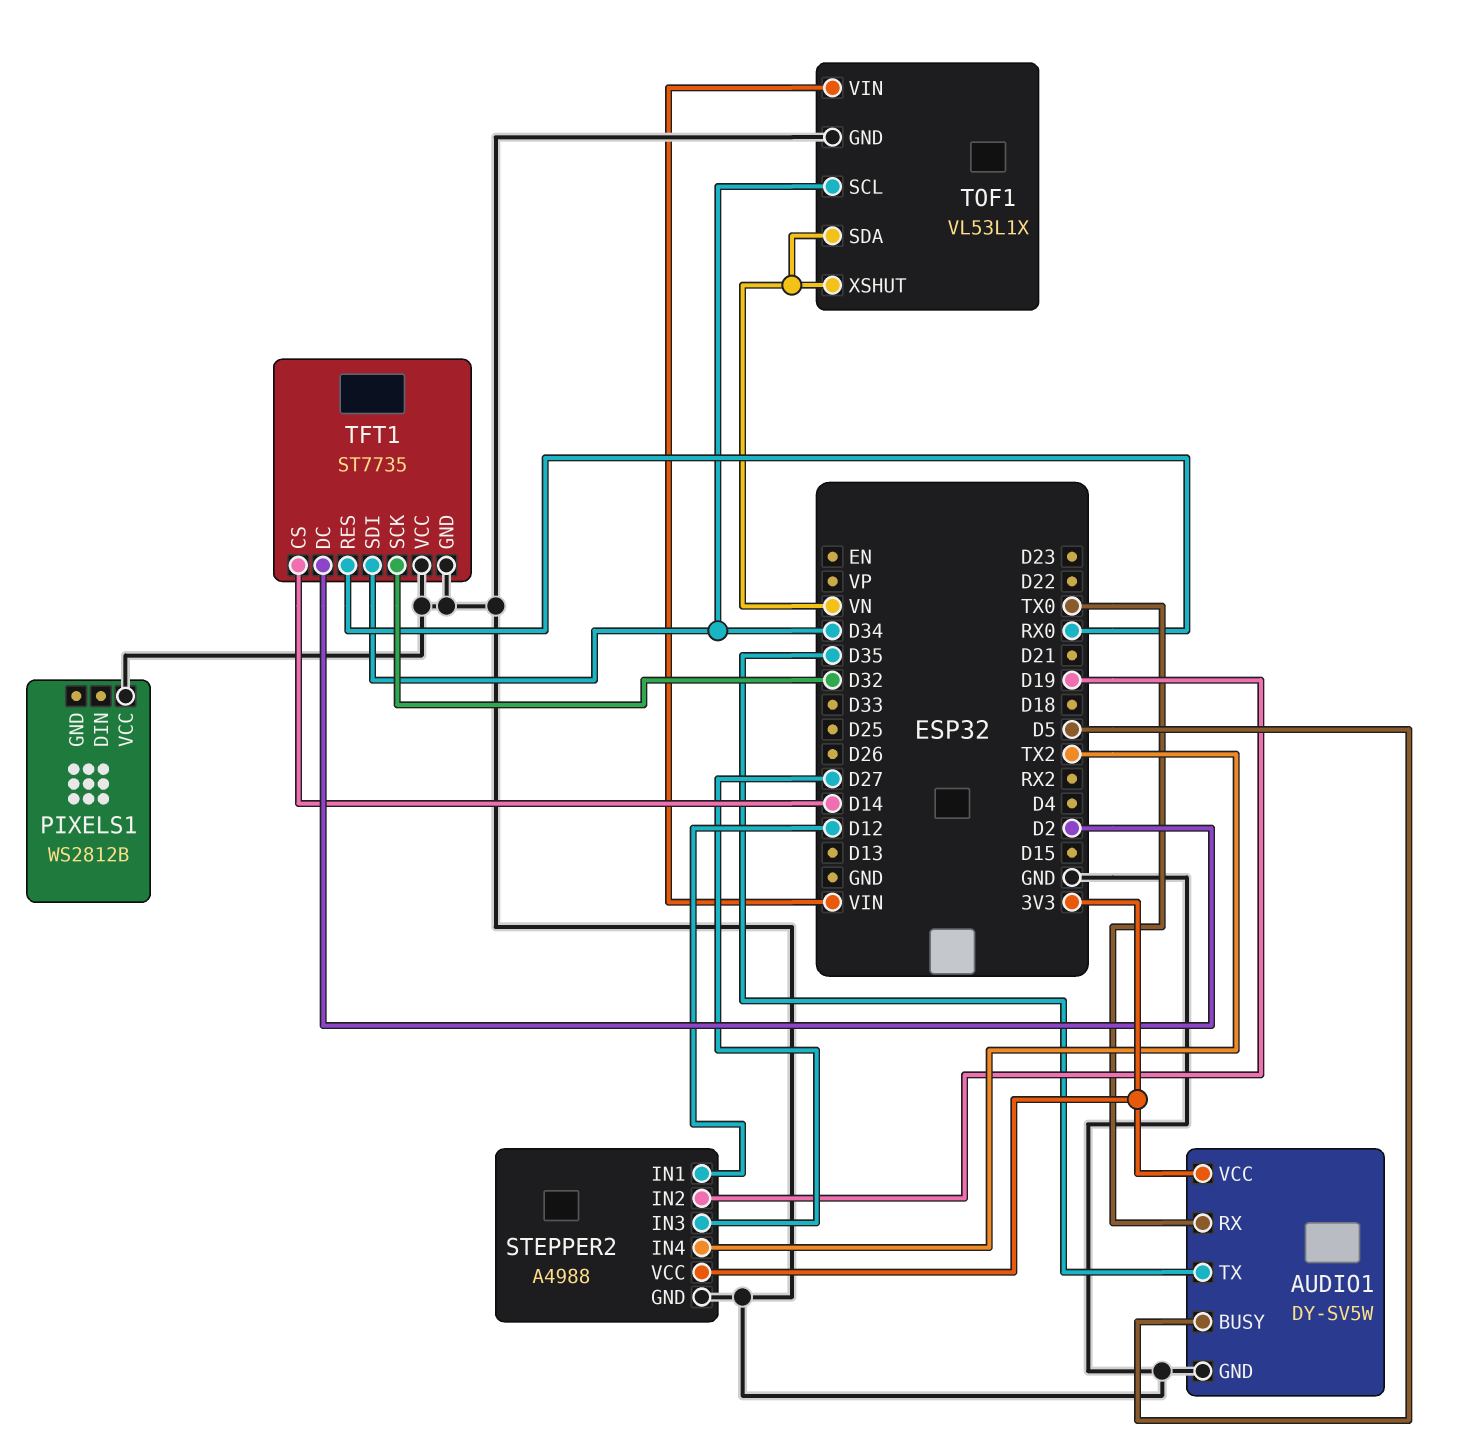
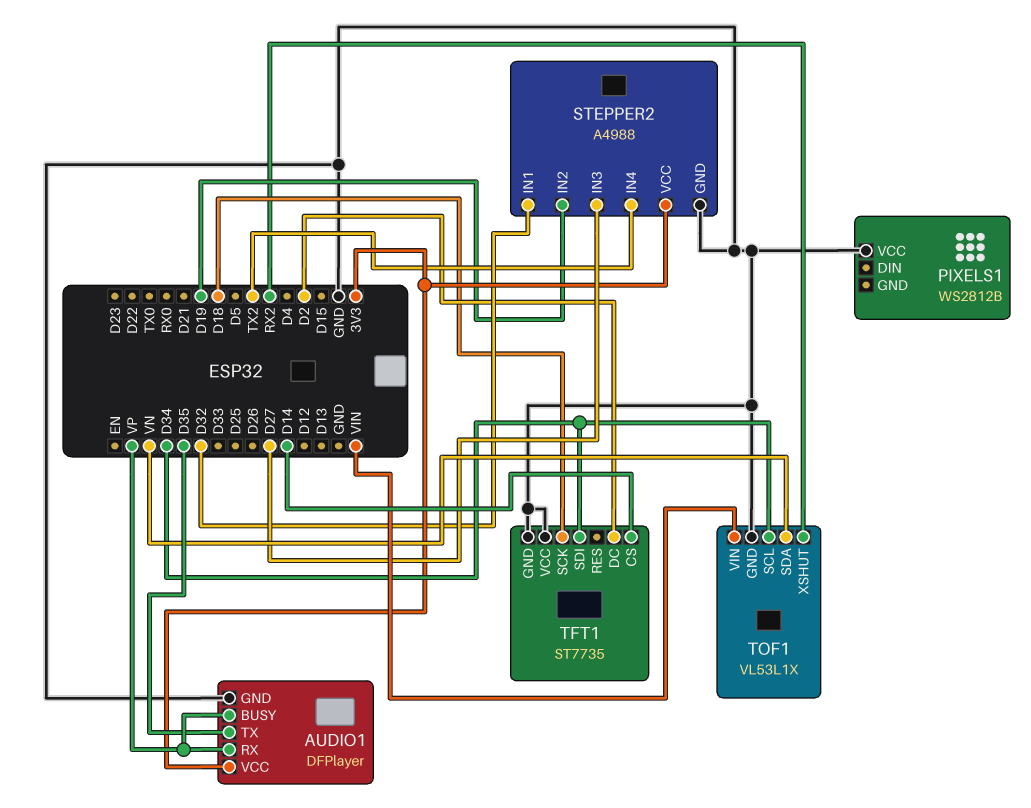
AUDIO1: DY-SV5W -> DFPlayer
AUDIO1 pin BUSY: D5 -> VP
AUDIO1 pin RX: TX0 -> VP
STEPPER2 pin IN1: D12 -> D32
TFT1 pin RES: RX0 -> none
TFT1 pin SCK: D32 -> D18
TOF1 pin XSHUT: VN -> RX2

